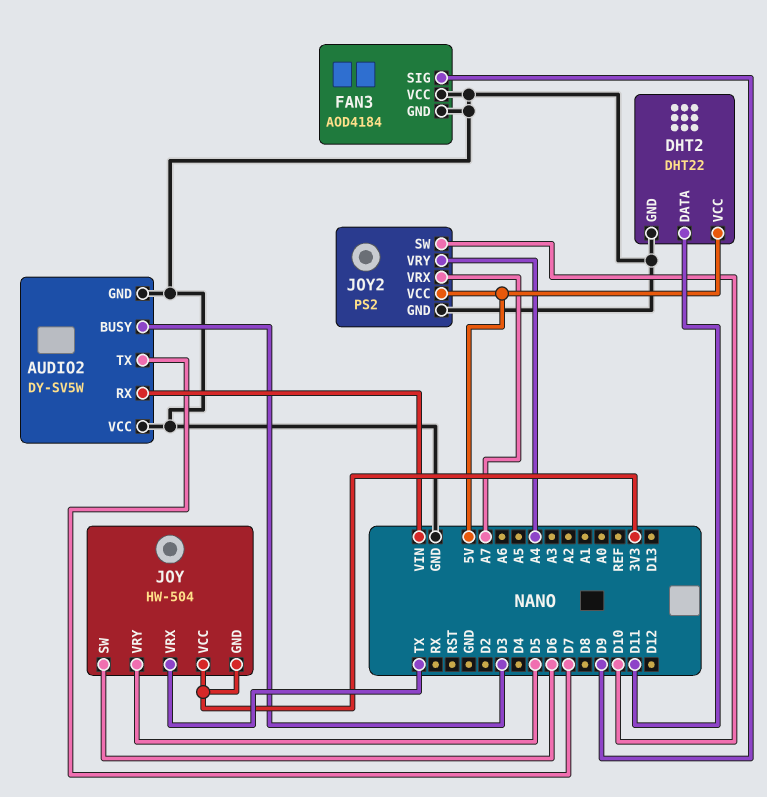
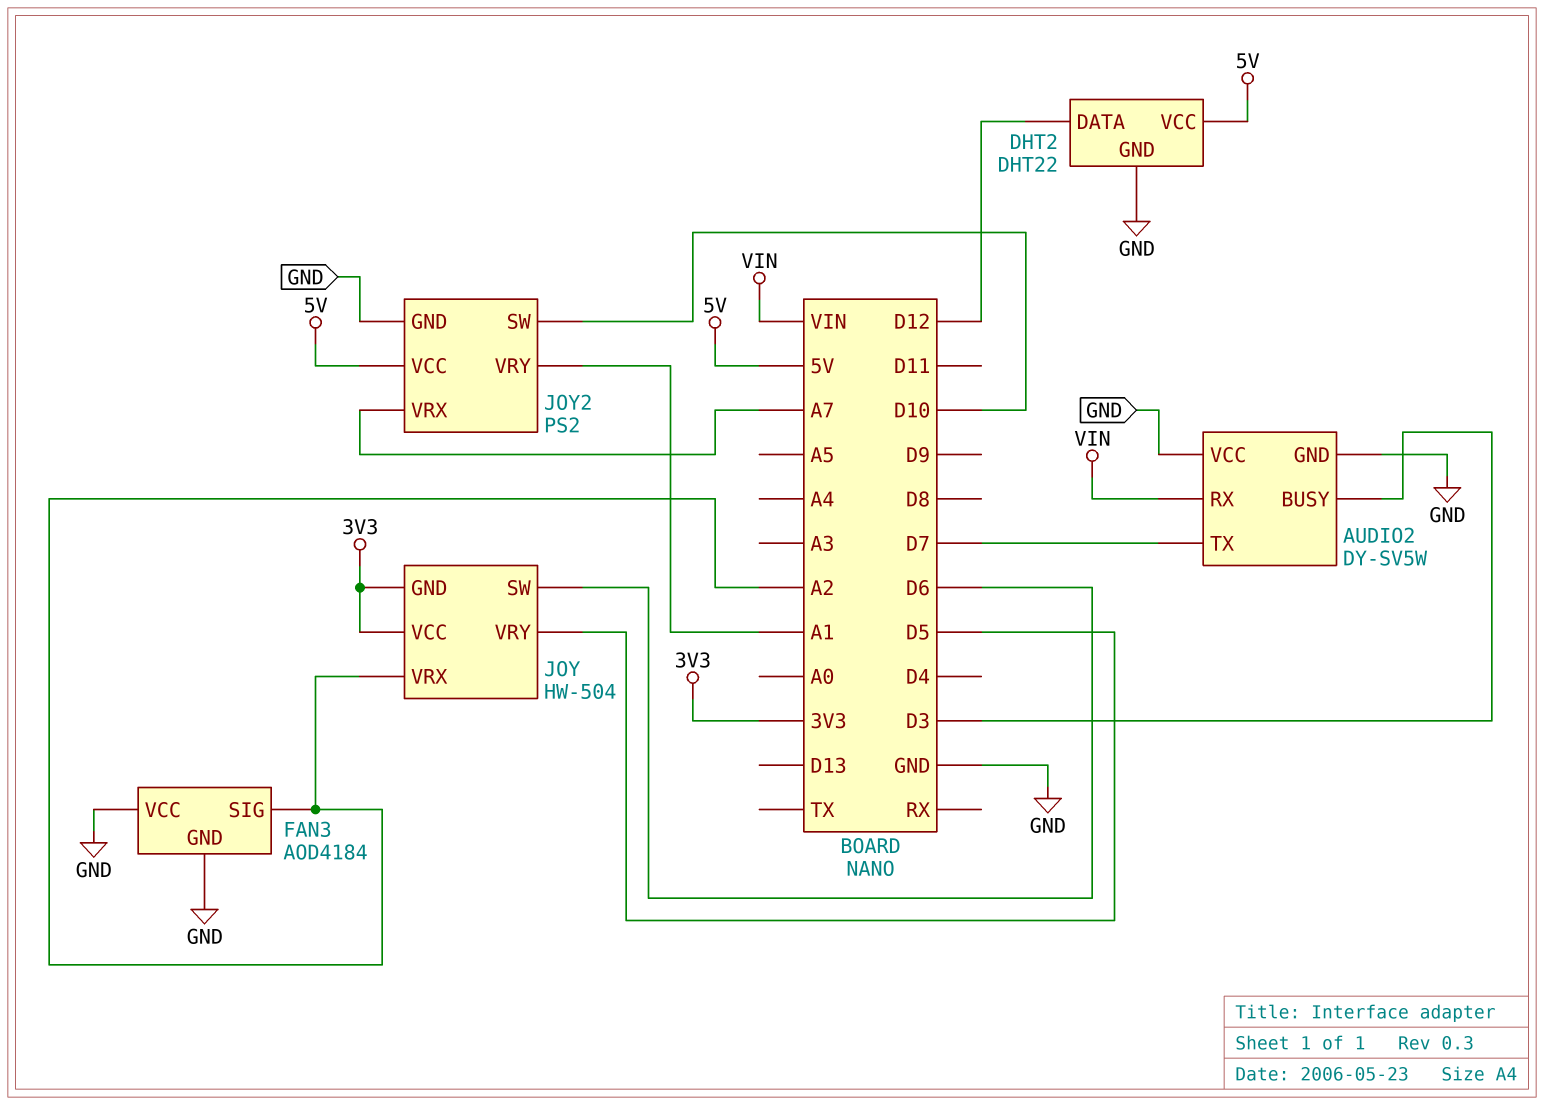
DHT2 pin DATA: D11 -> D12
FAN3 pin SIG: D9 -> A2
JOY pin VRX: TX -> A2
JOY2 pin VRY: A4 -> A1

